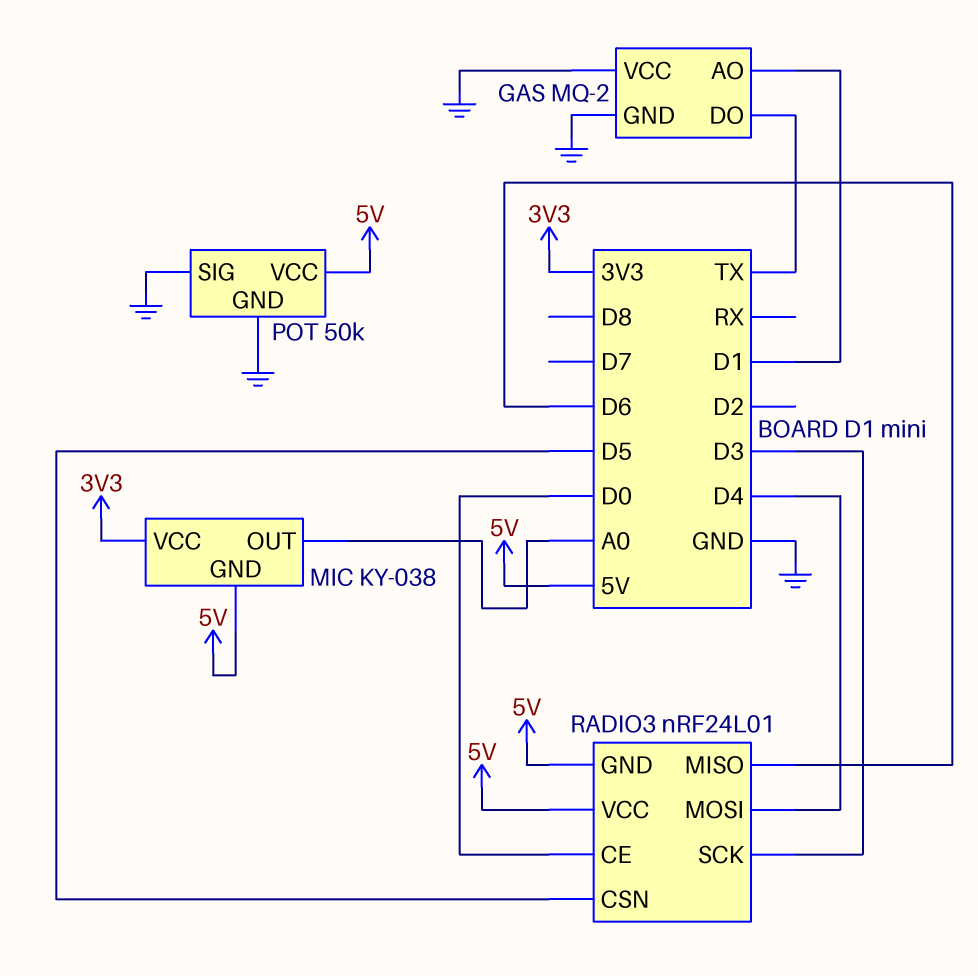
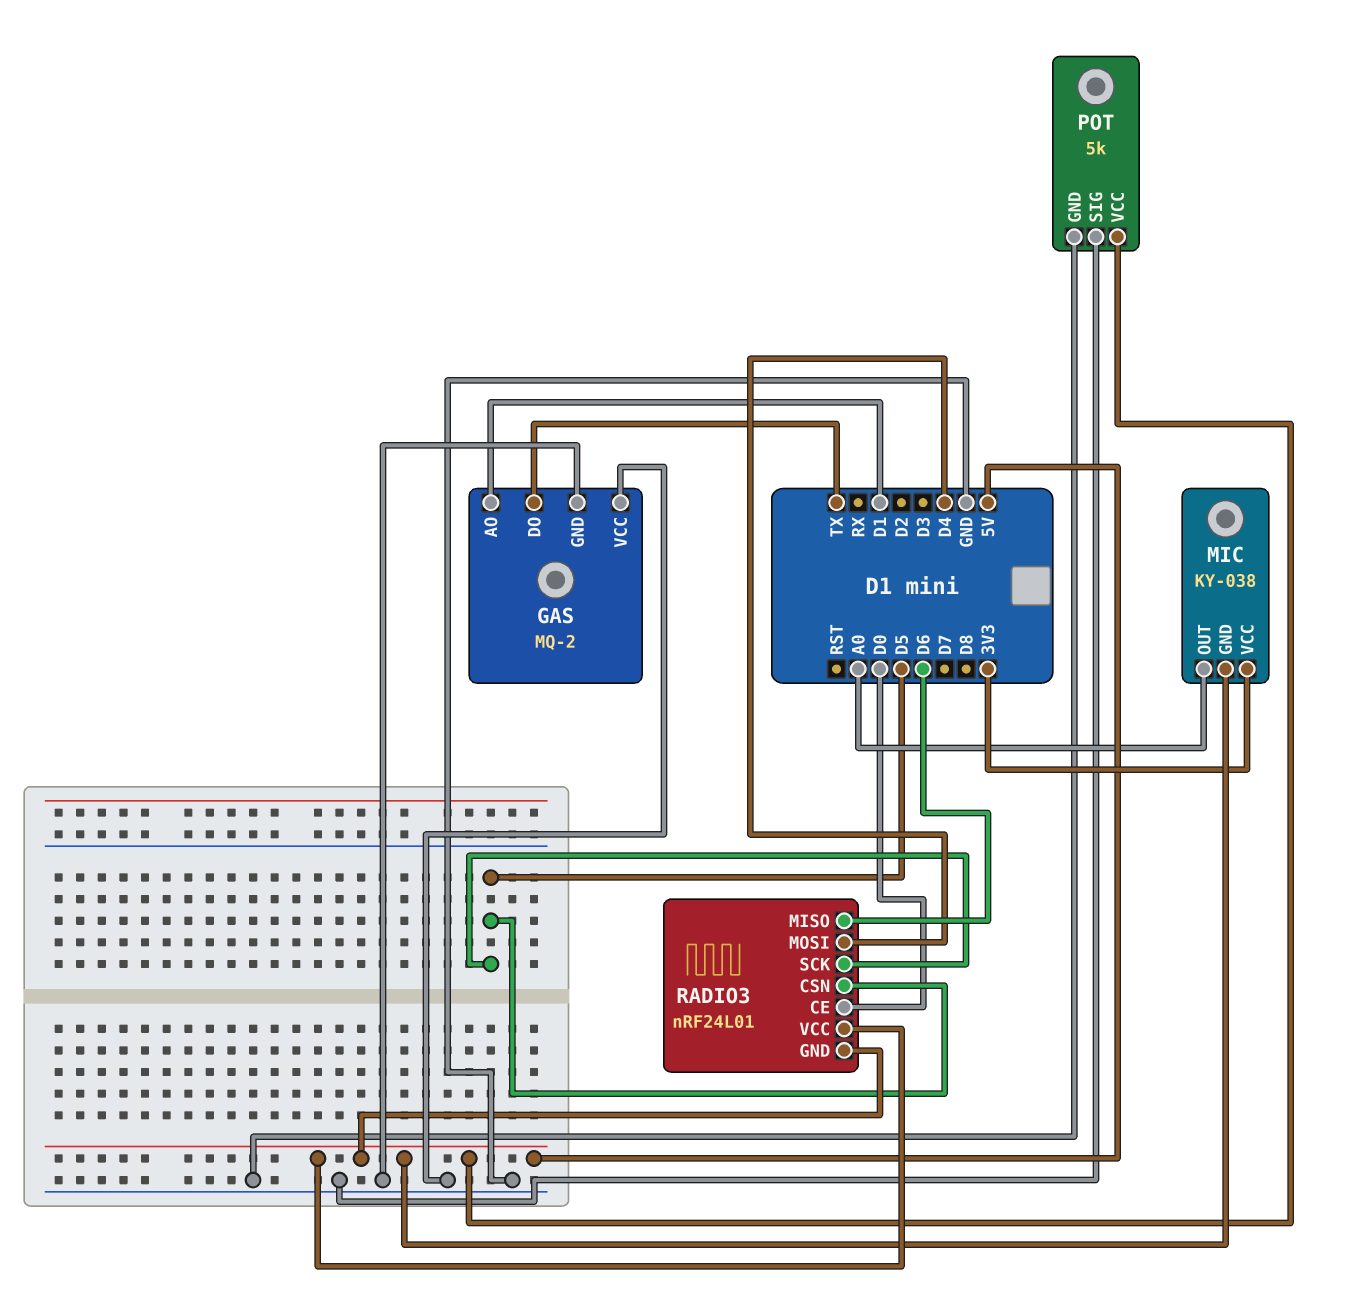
POT: 50k -> 5k
RADIO3 pin SCK: D3 -> D5

